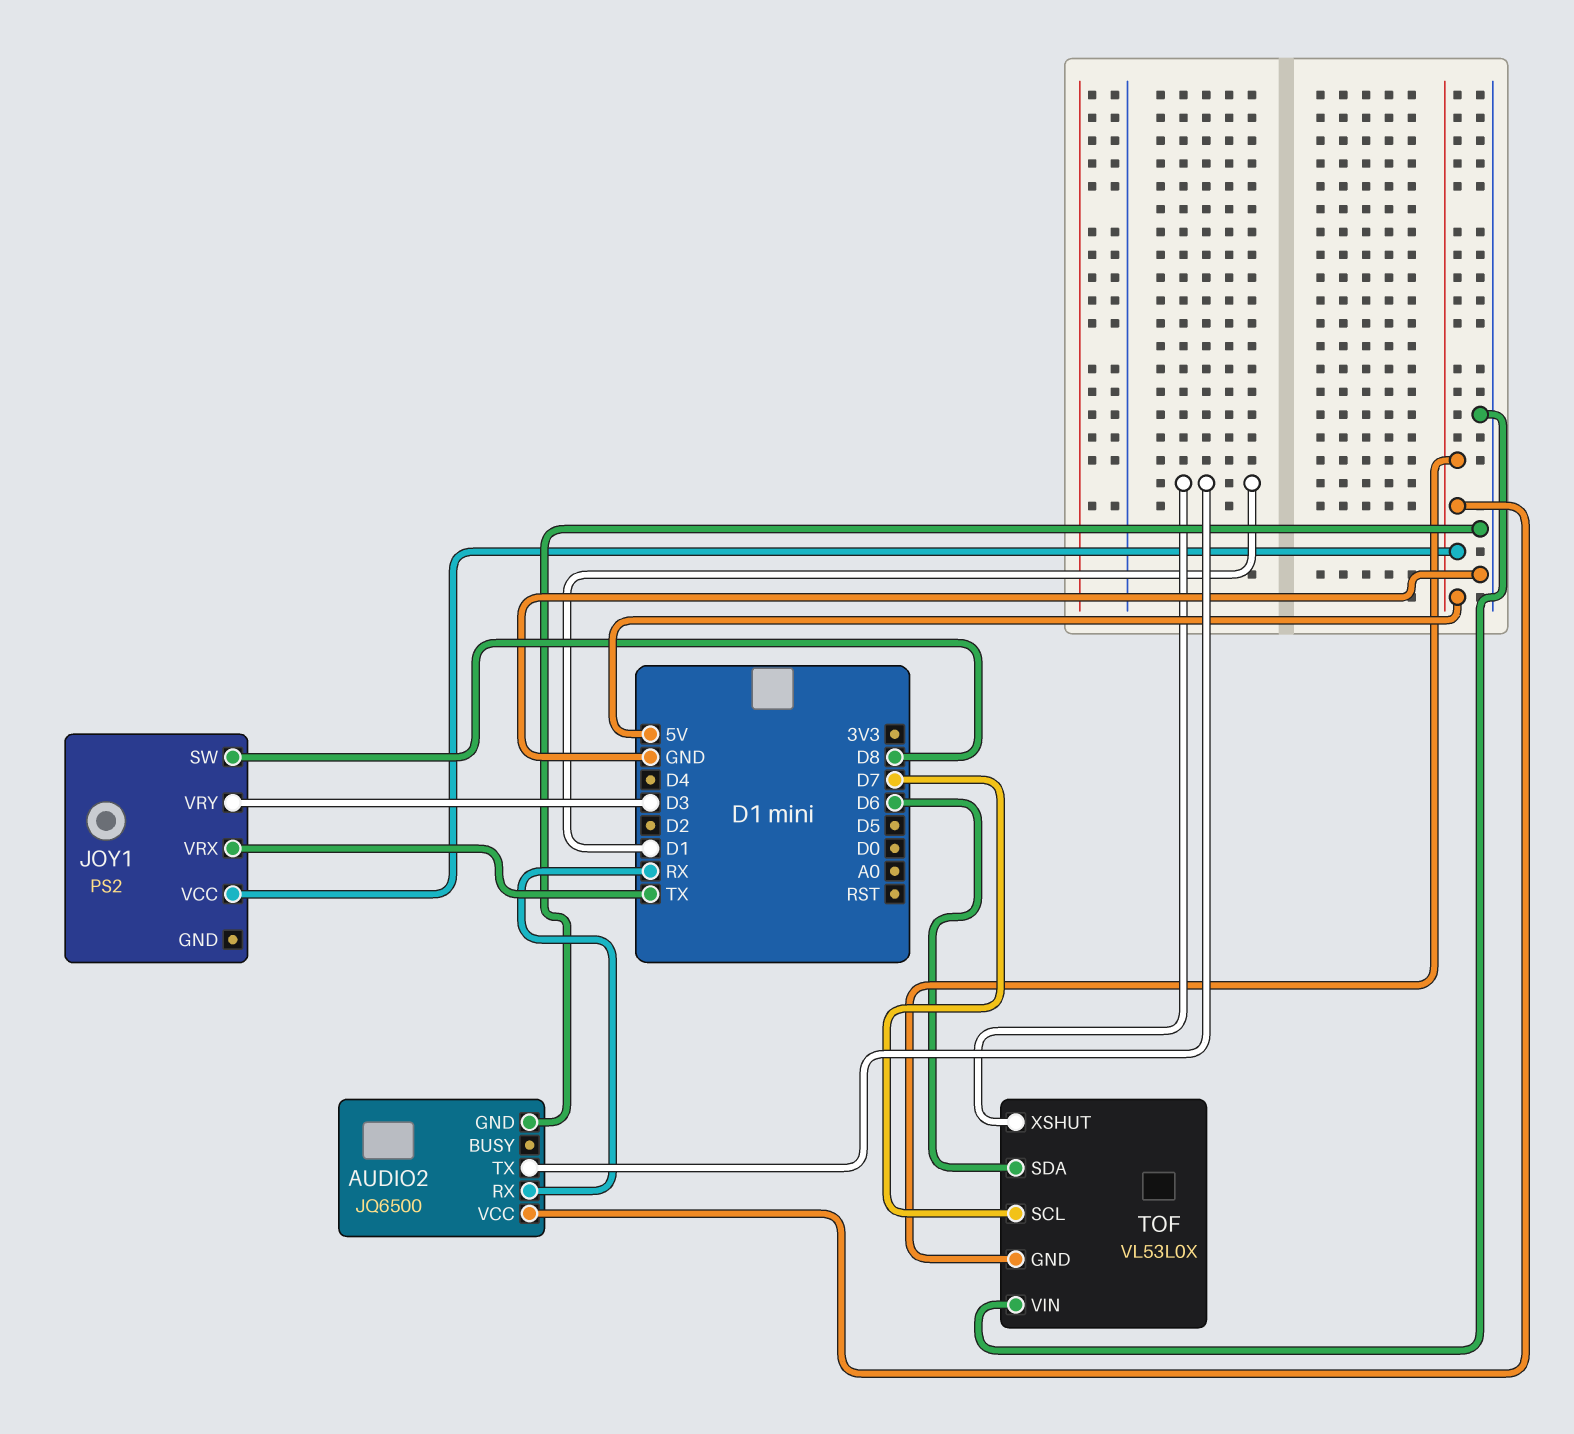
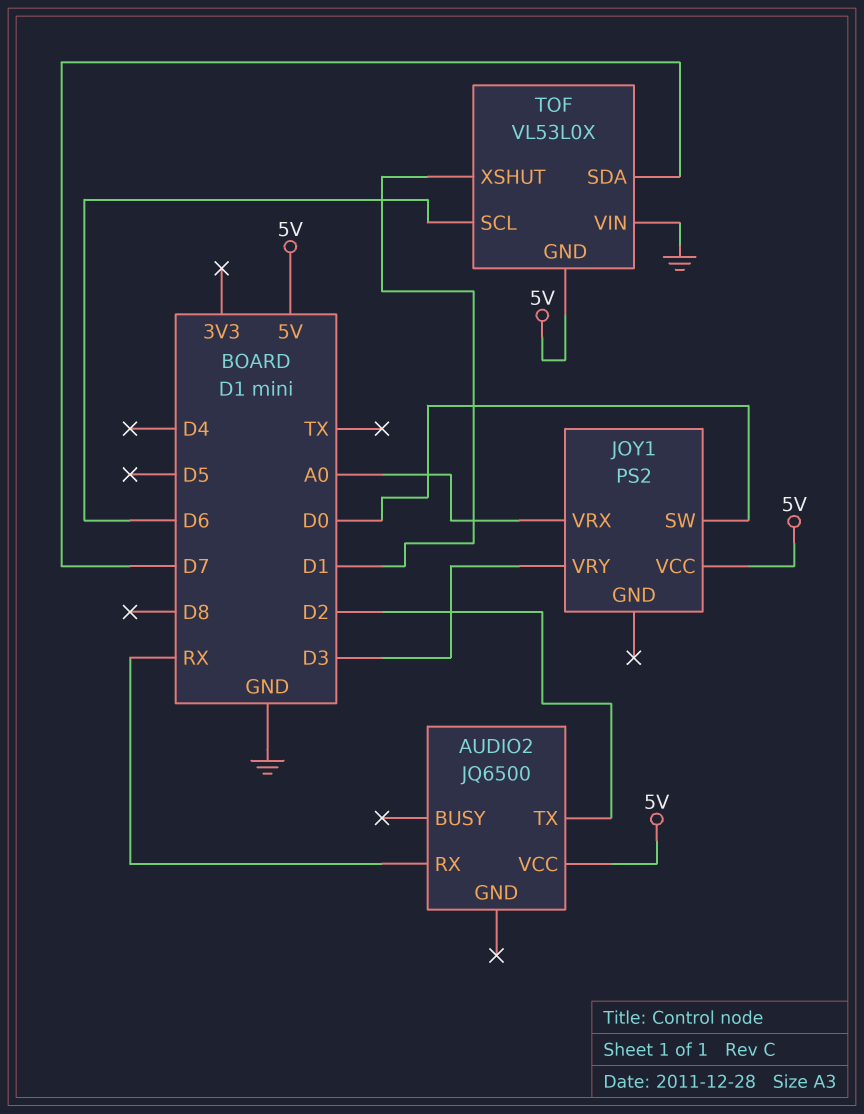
AUDIO2 pin GND: GND -> none
AUDIO2 pin TX: D1 -> D2
JOY1 pin SW: D8 -> D0
JOY1 pin VRX: TX -> A0
TOF pin SCL: D7 -> D6
TOF pin SDA: D6 -> D7

